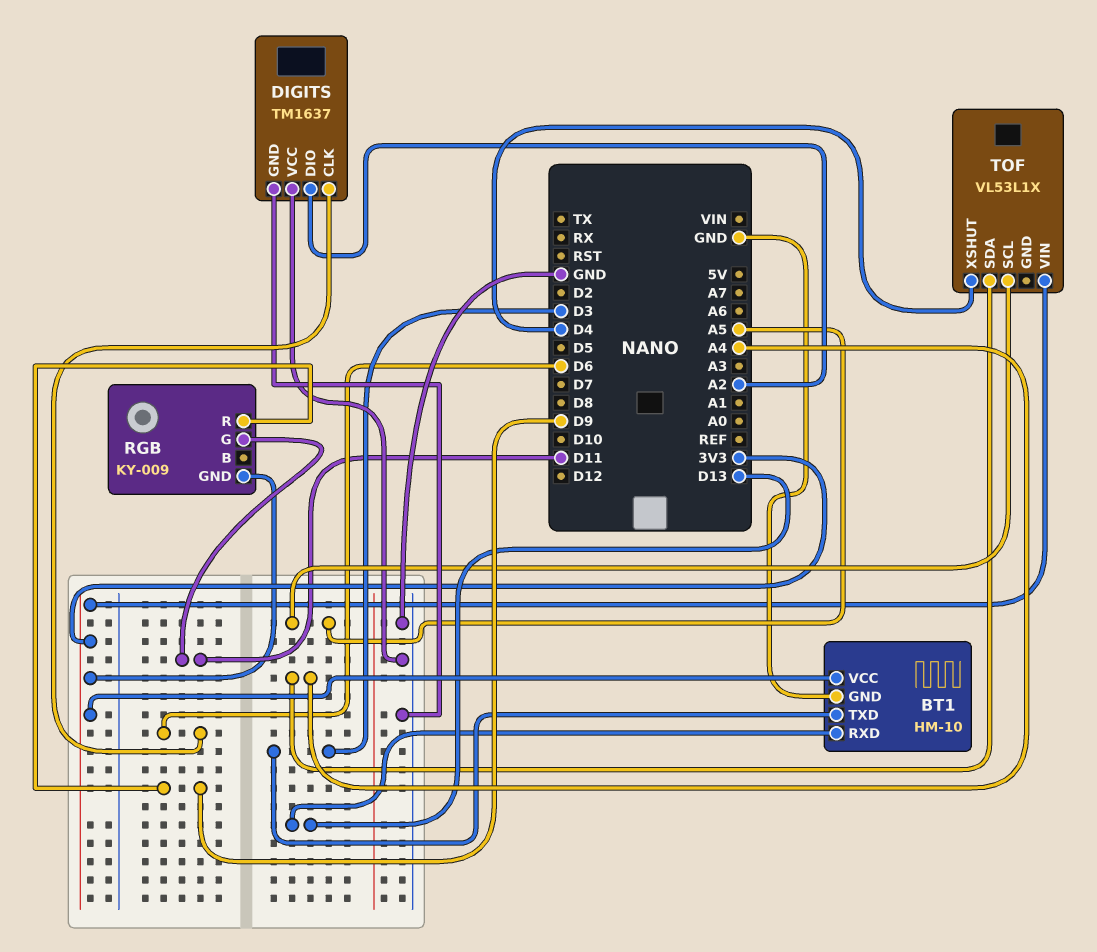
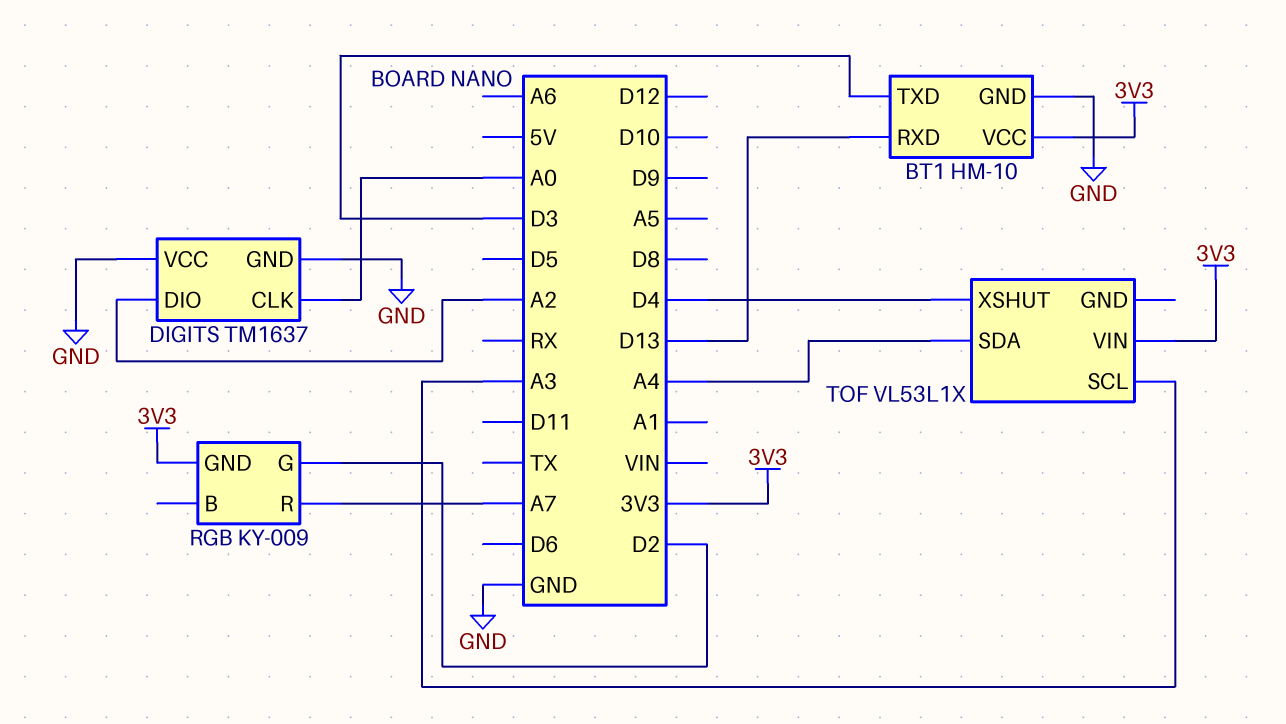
DIGITS pin CLK: D6 -> A0
RGB pin G: D11 -> D2
RGB pin R: D9 -> A7
TOF pin SCL: A5 -> A3

